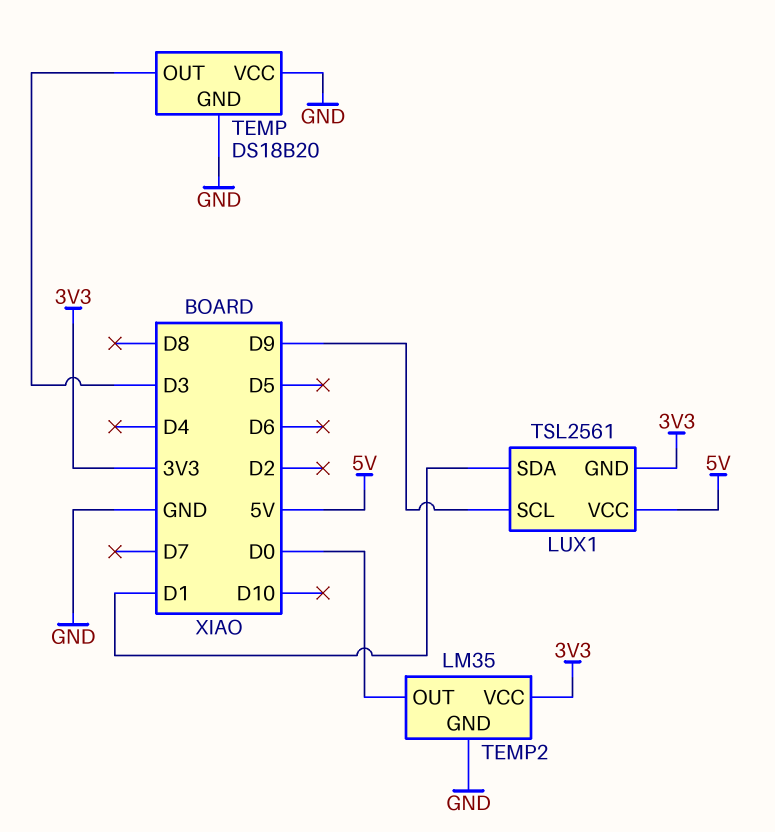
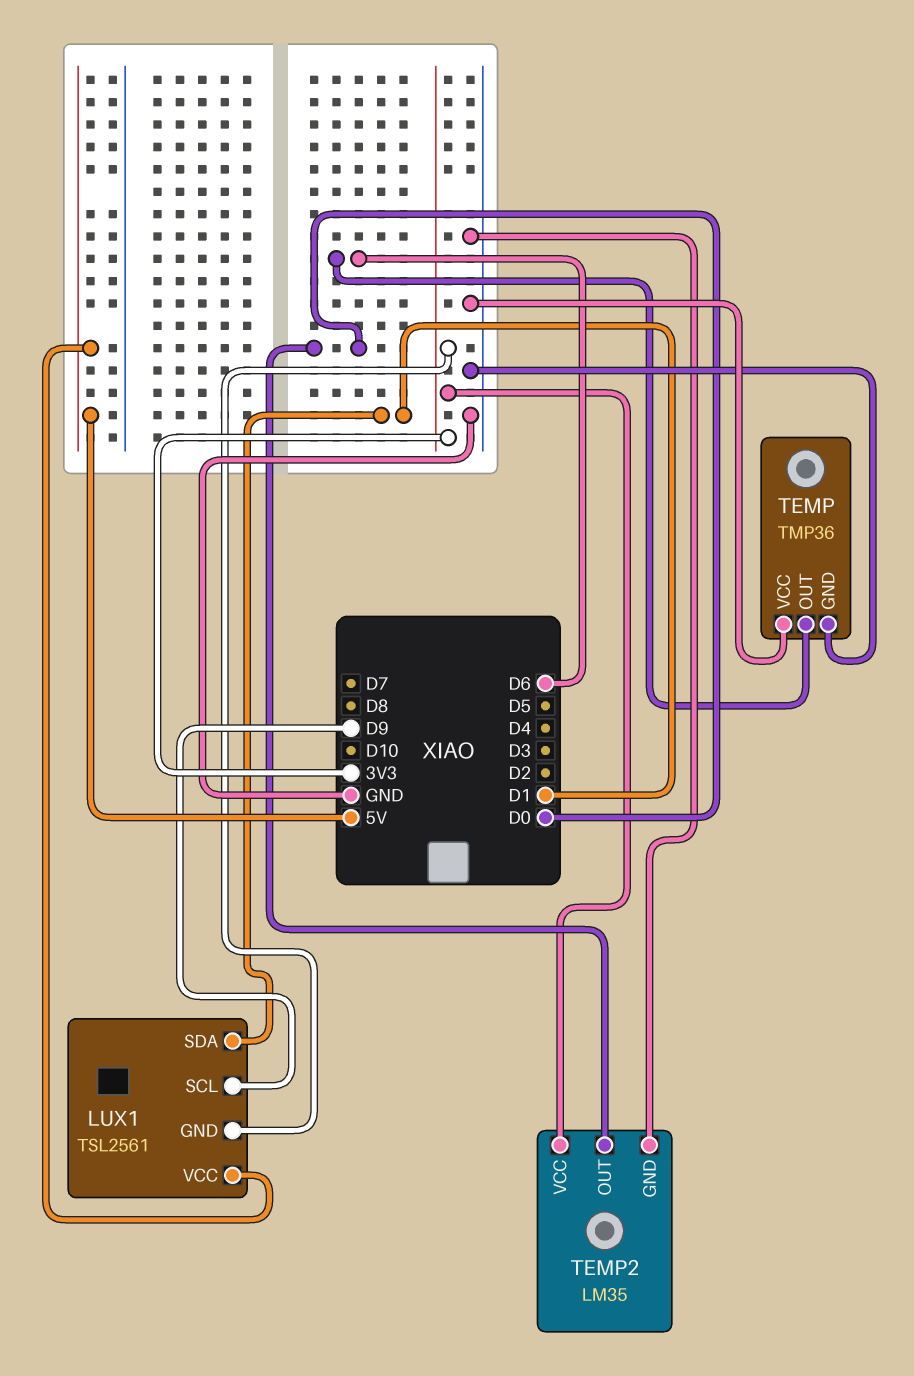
TEMP: DS18B20 -> TMP36
TEMP pin OUT: D3 -> D6

